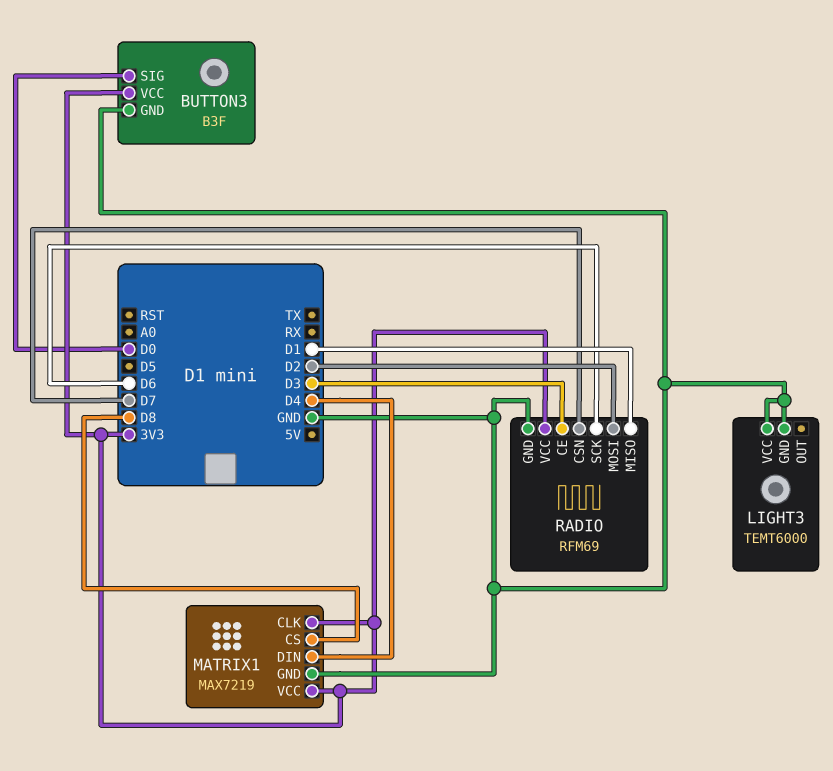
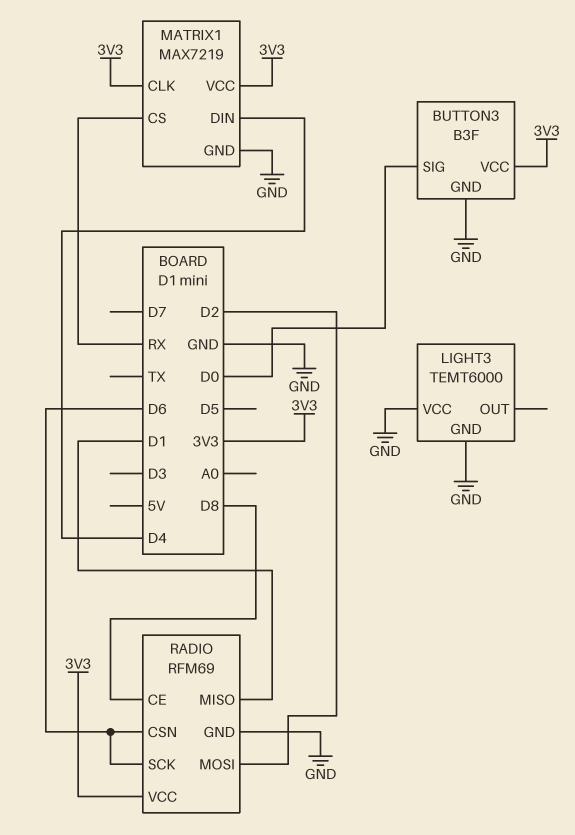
MATRIX1 pin CS: D8 -> RX
RADIO pin CE: D3 -> D8
RADIO pin CSN: D7 -> D6

